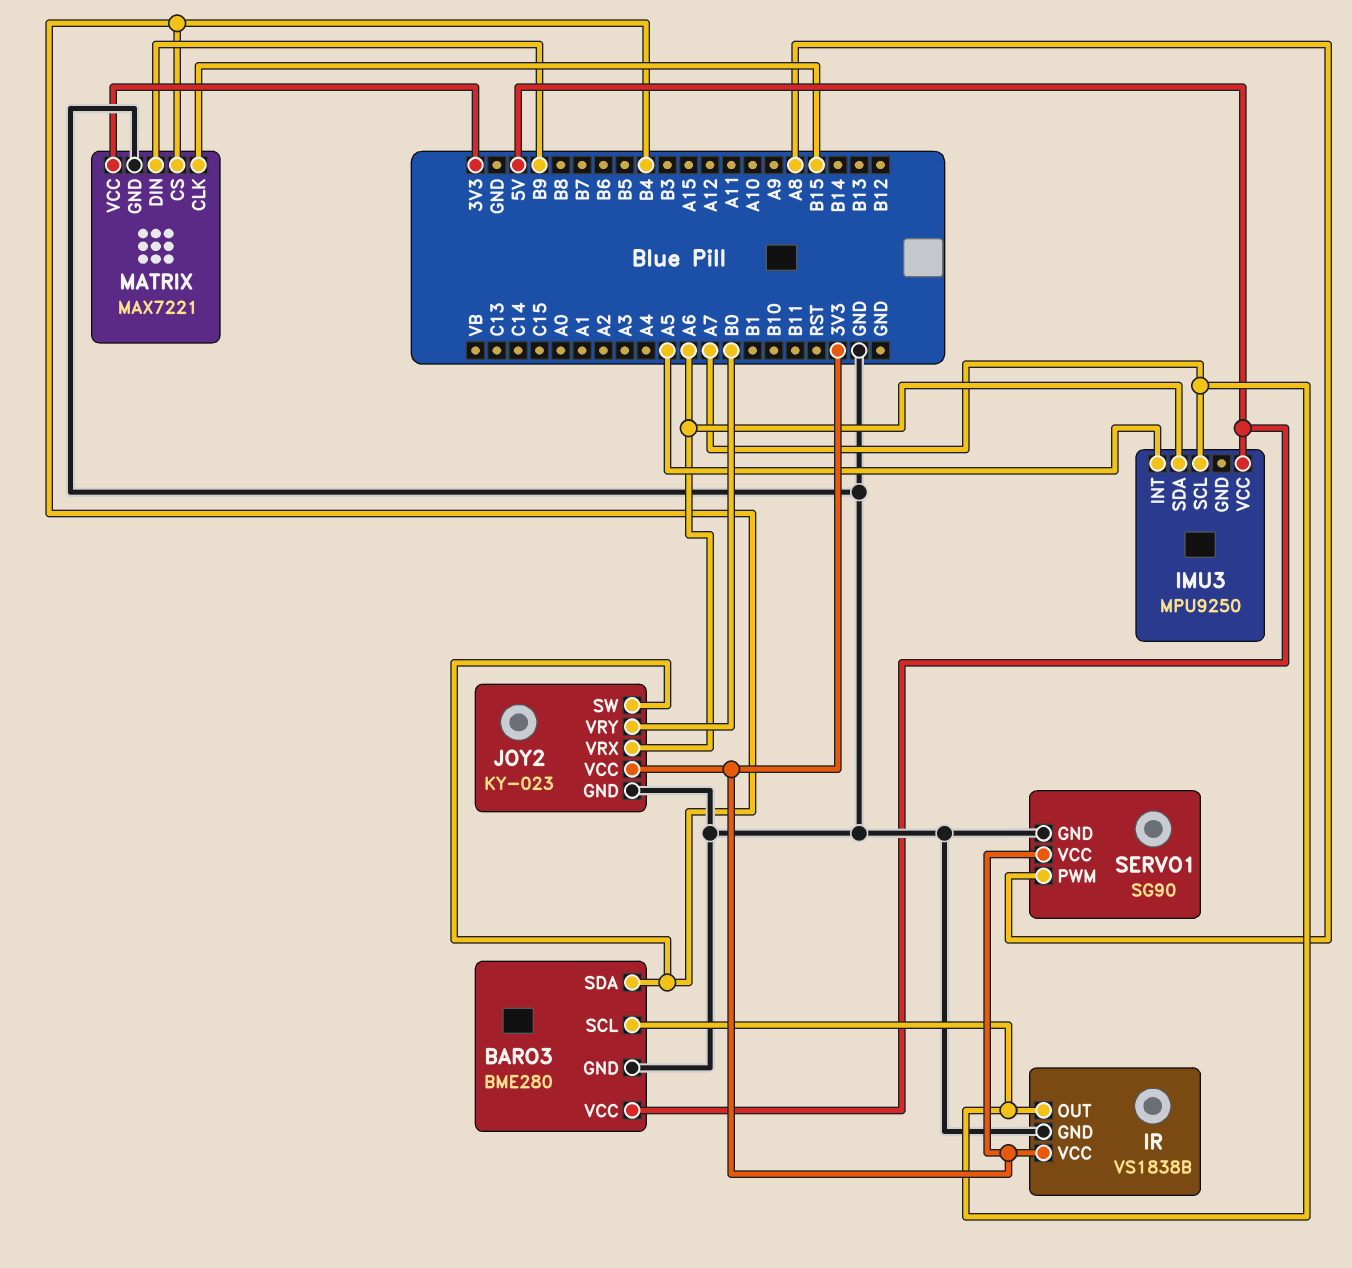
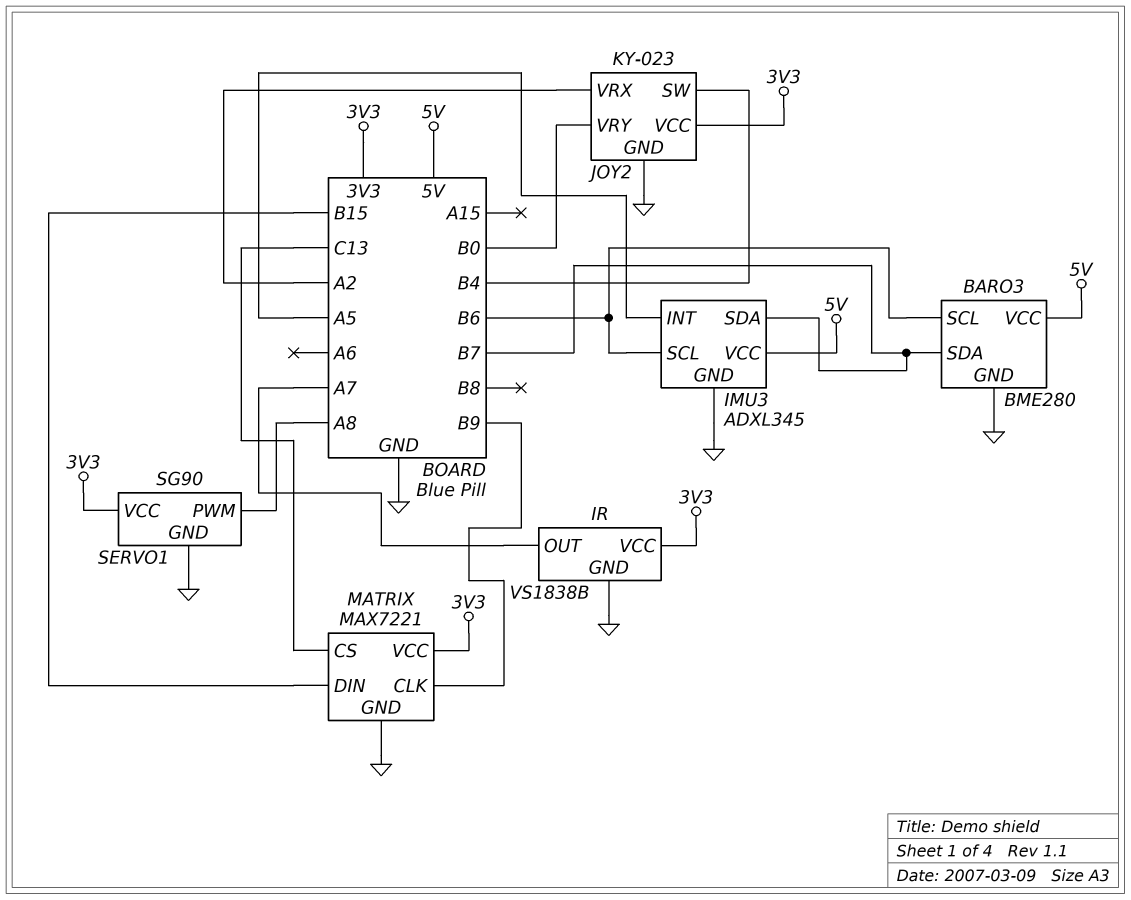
BARO3 pin SCL: A7 -> B6
BARO3 pin SDA: B4 -> B7
IMU3: MPU9250 -> ADXL345
IMU3 pin GND: none -> GND
IMU3 pin SCL: A7 -> B6
IMU3 pin SDA: A6 -> B7
JOY2 pin VRX: A6 -> A2
MATRIX pin CLK: B15 -> B9
MATRIX pin CS: B4 -> C13
MATRIX pin DIN: B9 -> B15

